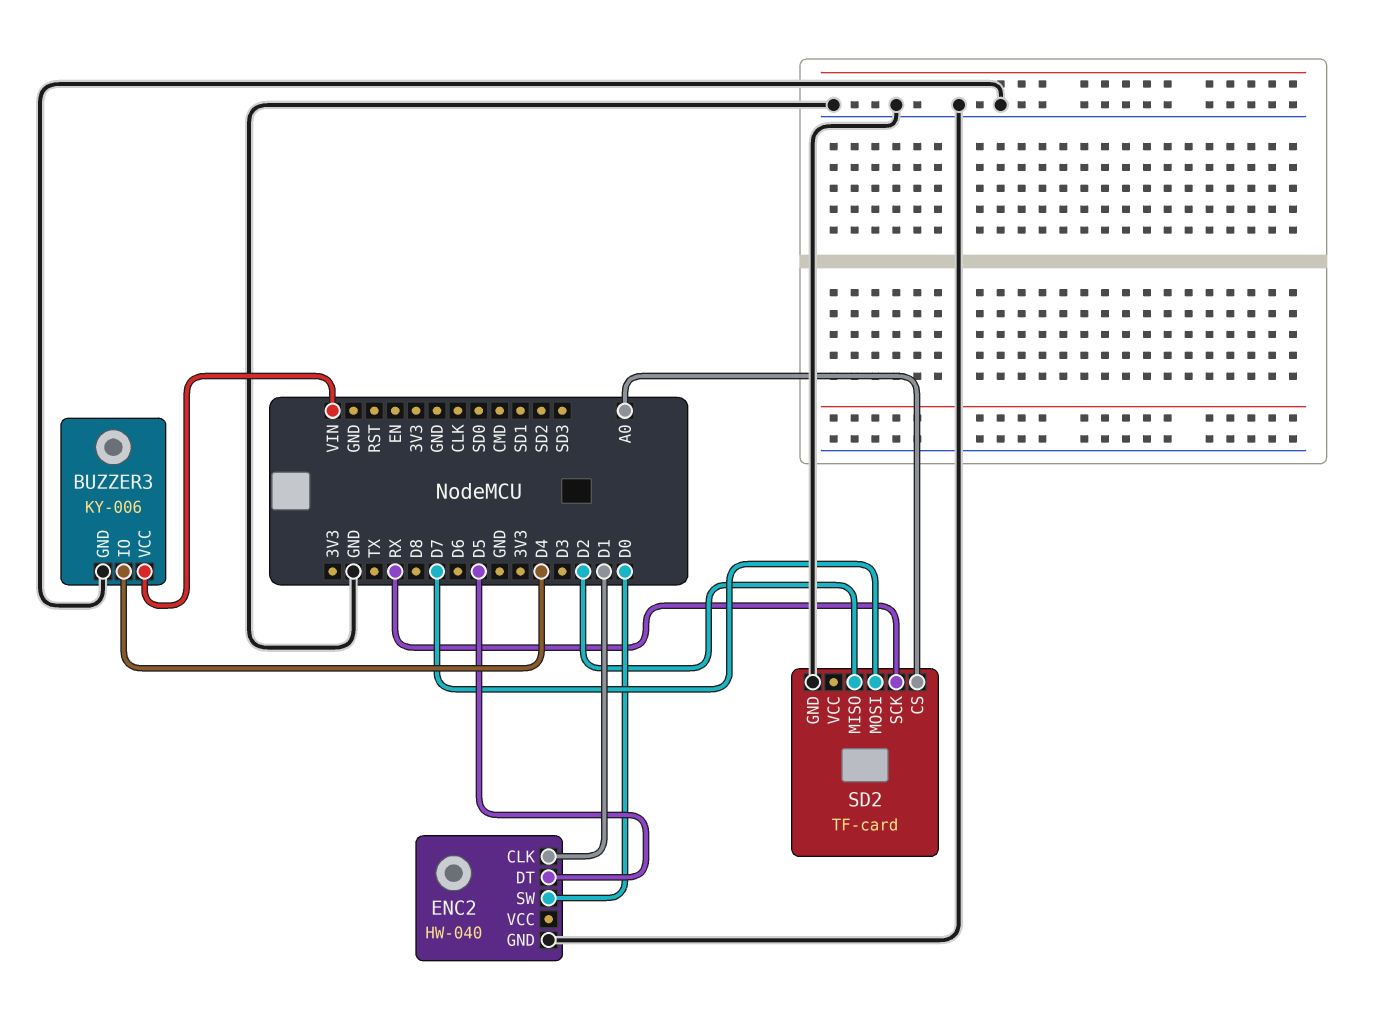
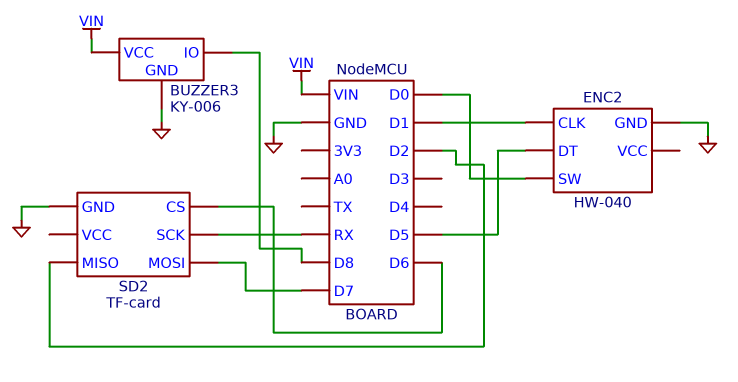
BUZZER3 pin IO: D4 -> D8
SD2 pin CS: A0 -> D6

